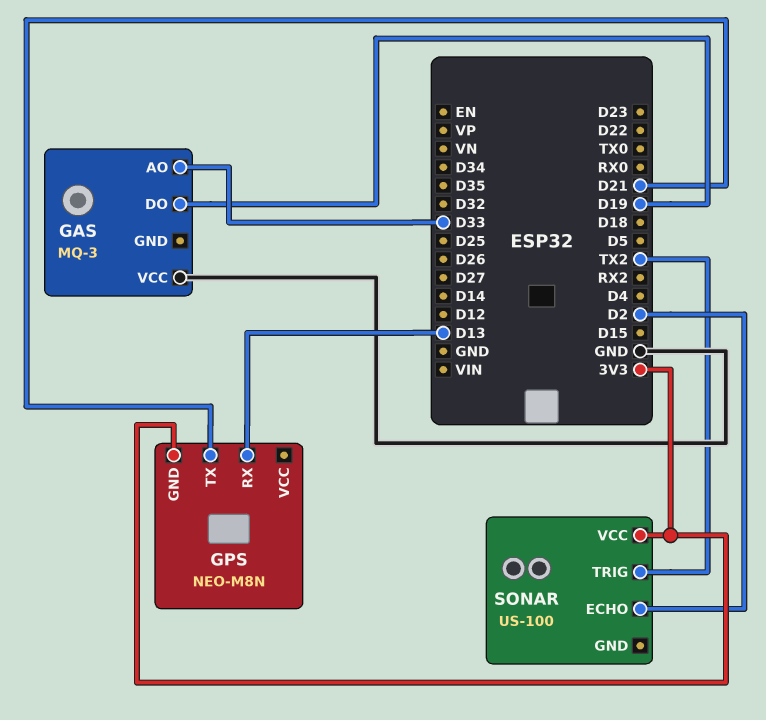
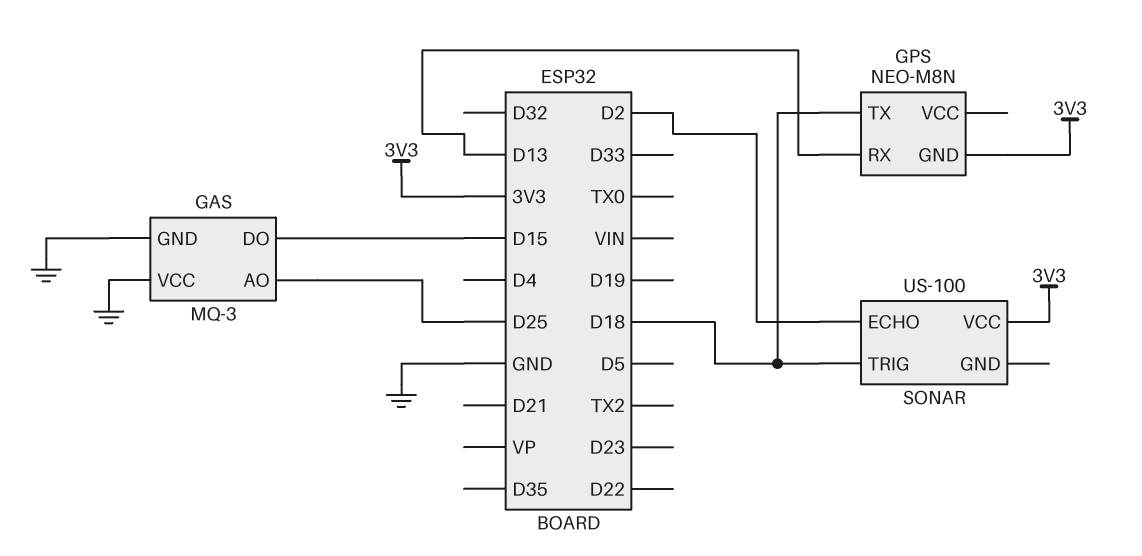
GAS pin AO: D33 -> D25
GAS pin DO: D19 -> D15
GAS pin GND: none -> GND
GPS pin TX: D21 -> D18
SONAR pin TRIG: TX2 -> D18

